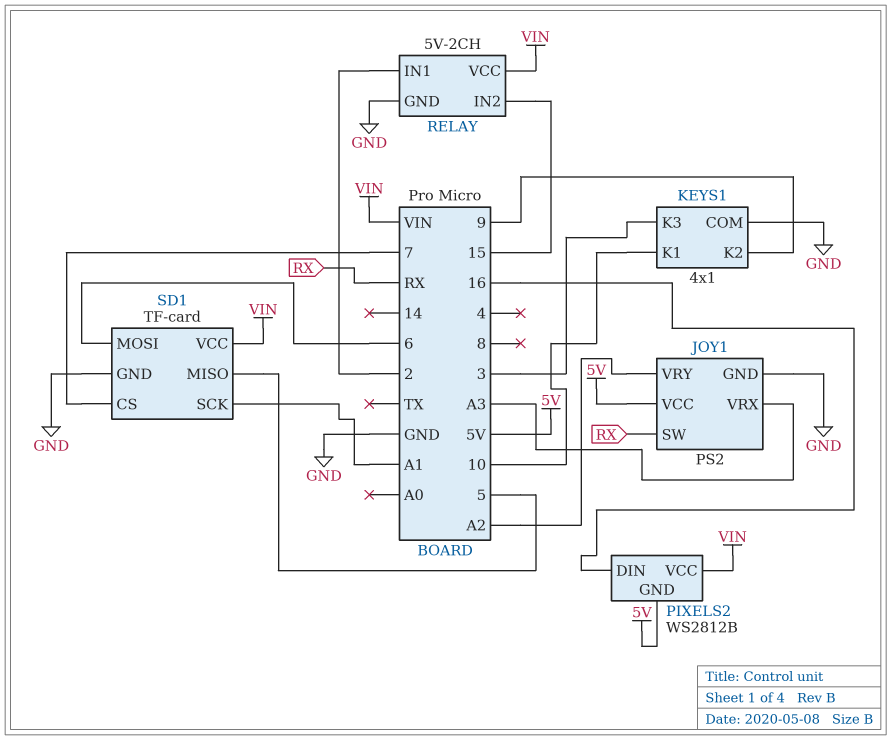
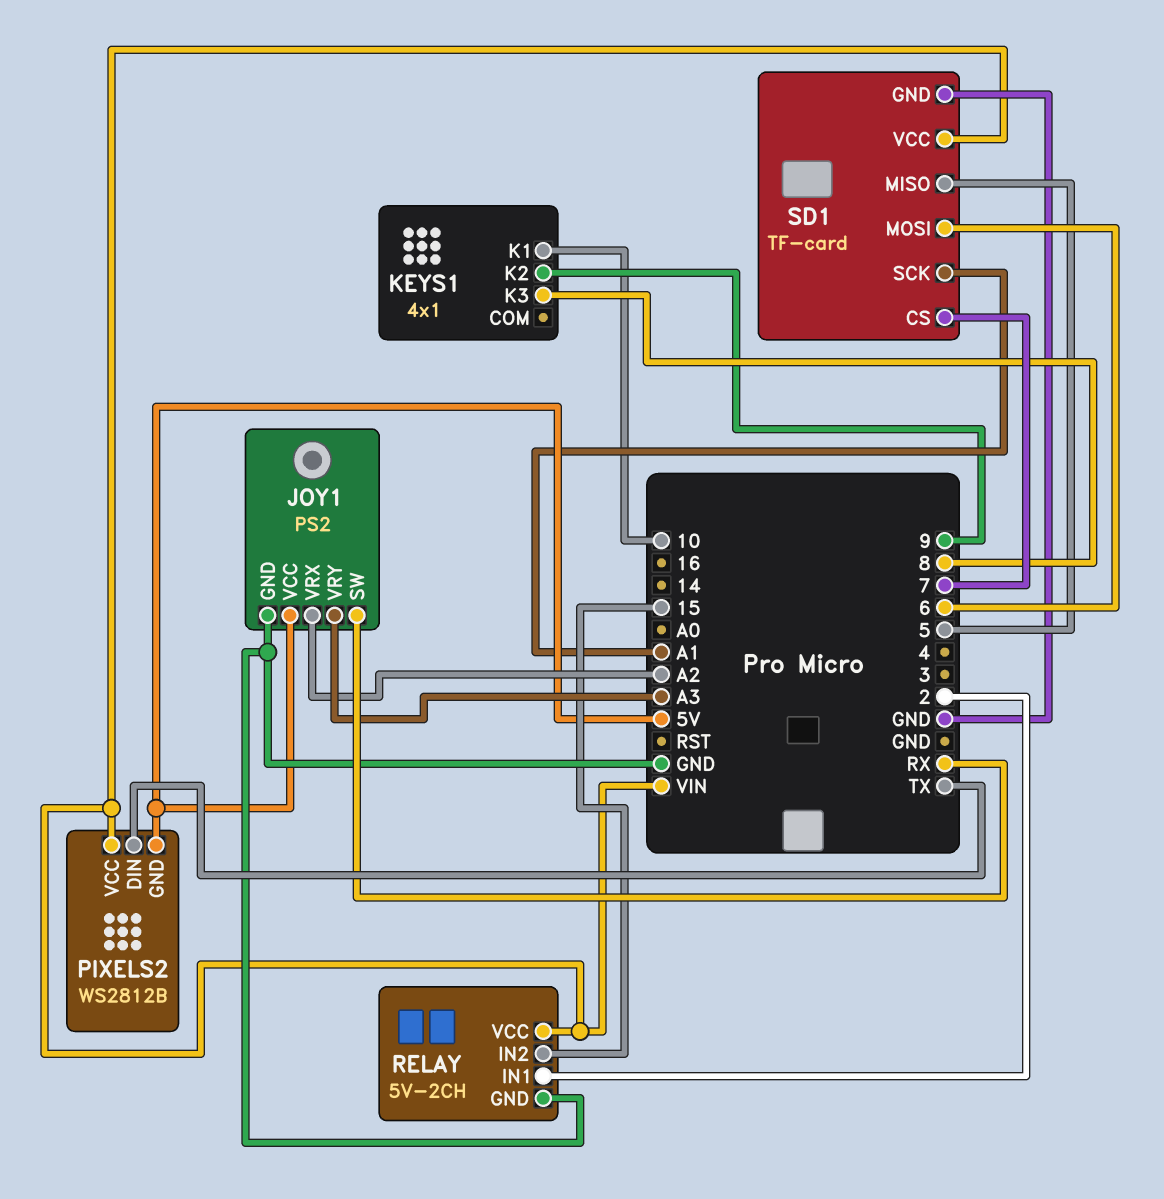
JOY1 pin VRX: A3 -> A2
JOY1 pin VRY: A2 -> A3
KEYS1 pin COM: GND -> none
KEYS1 pin K3: 3 -> 8
PIXELS2 pin DIN: 16 -> TX

